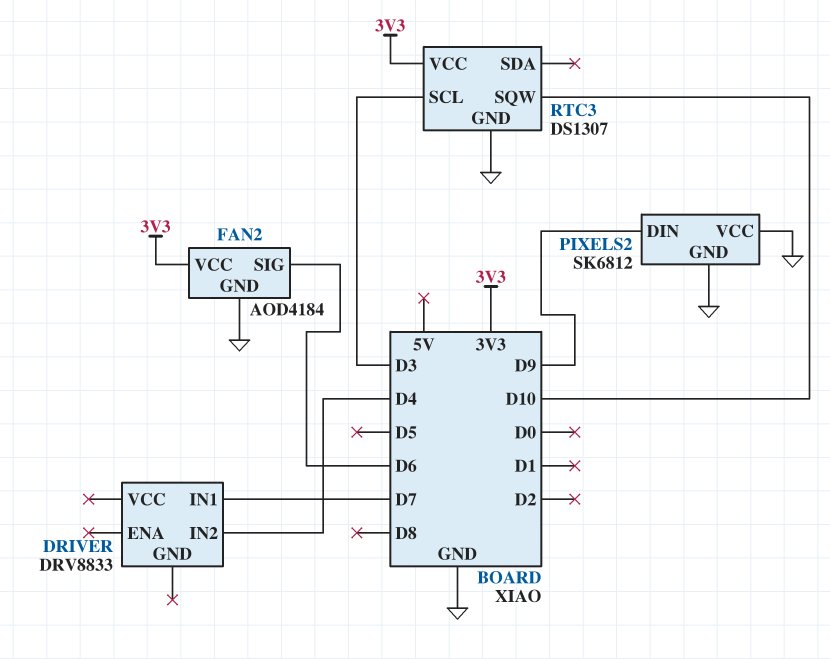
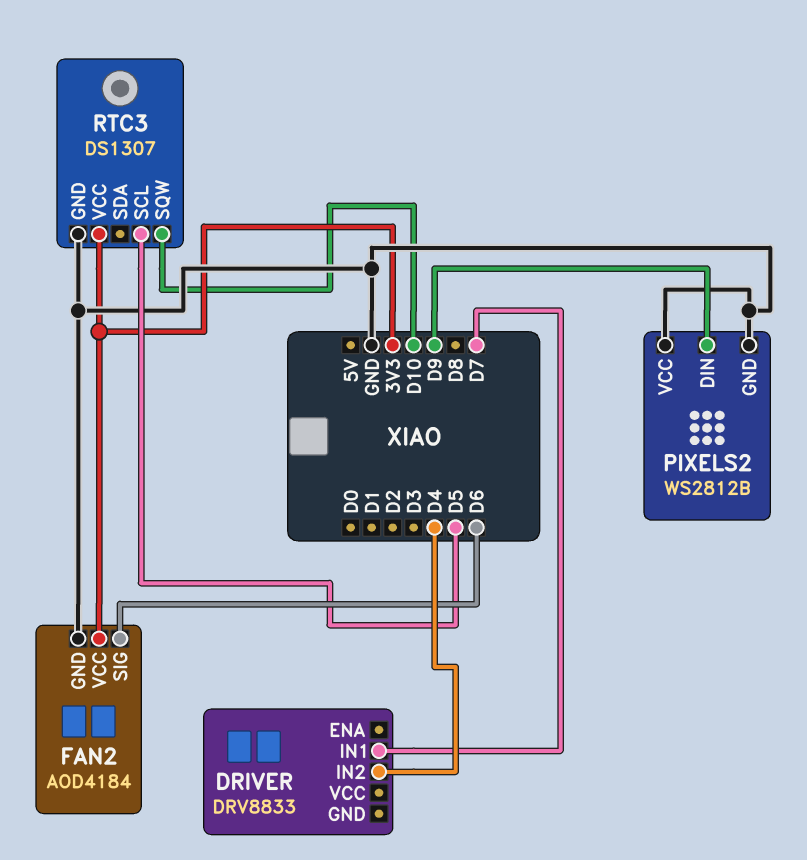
PIXELS2: SK6812 -> WS2812B
RTC3 pin SCL: D3 -> D5

